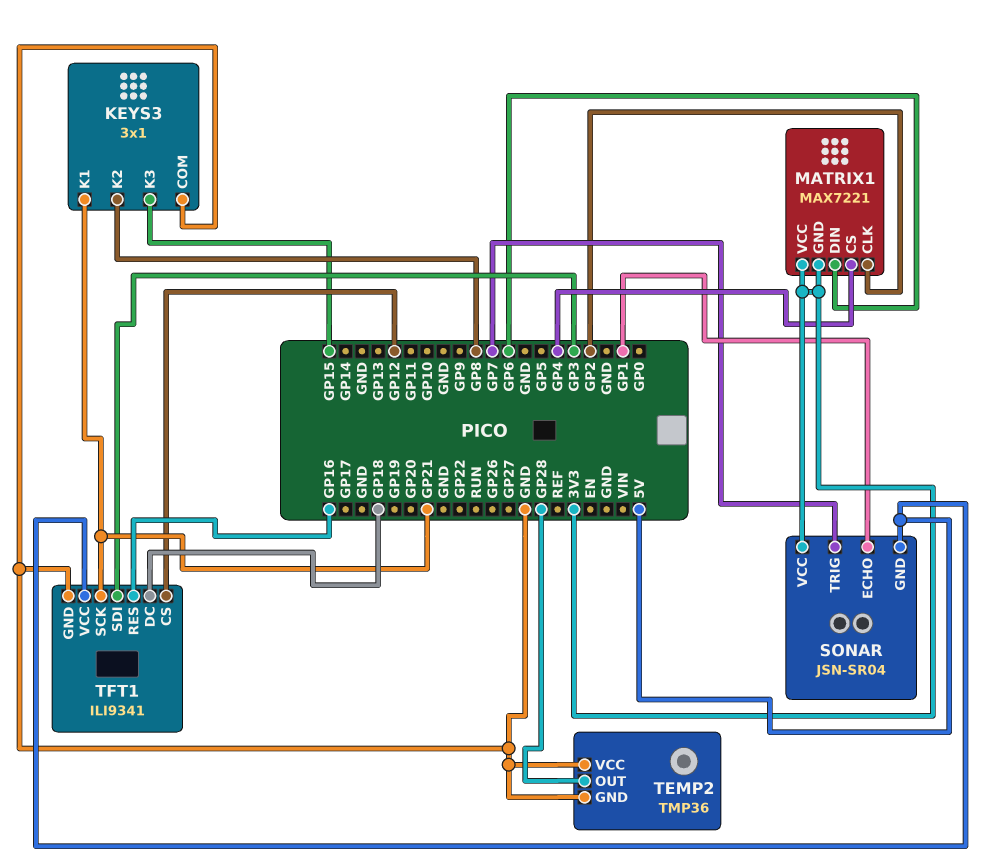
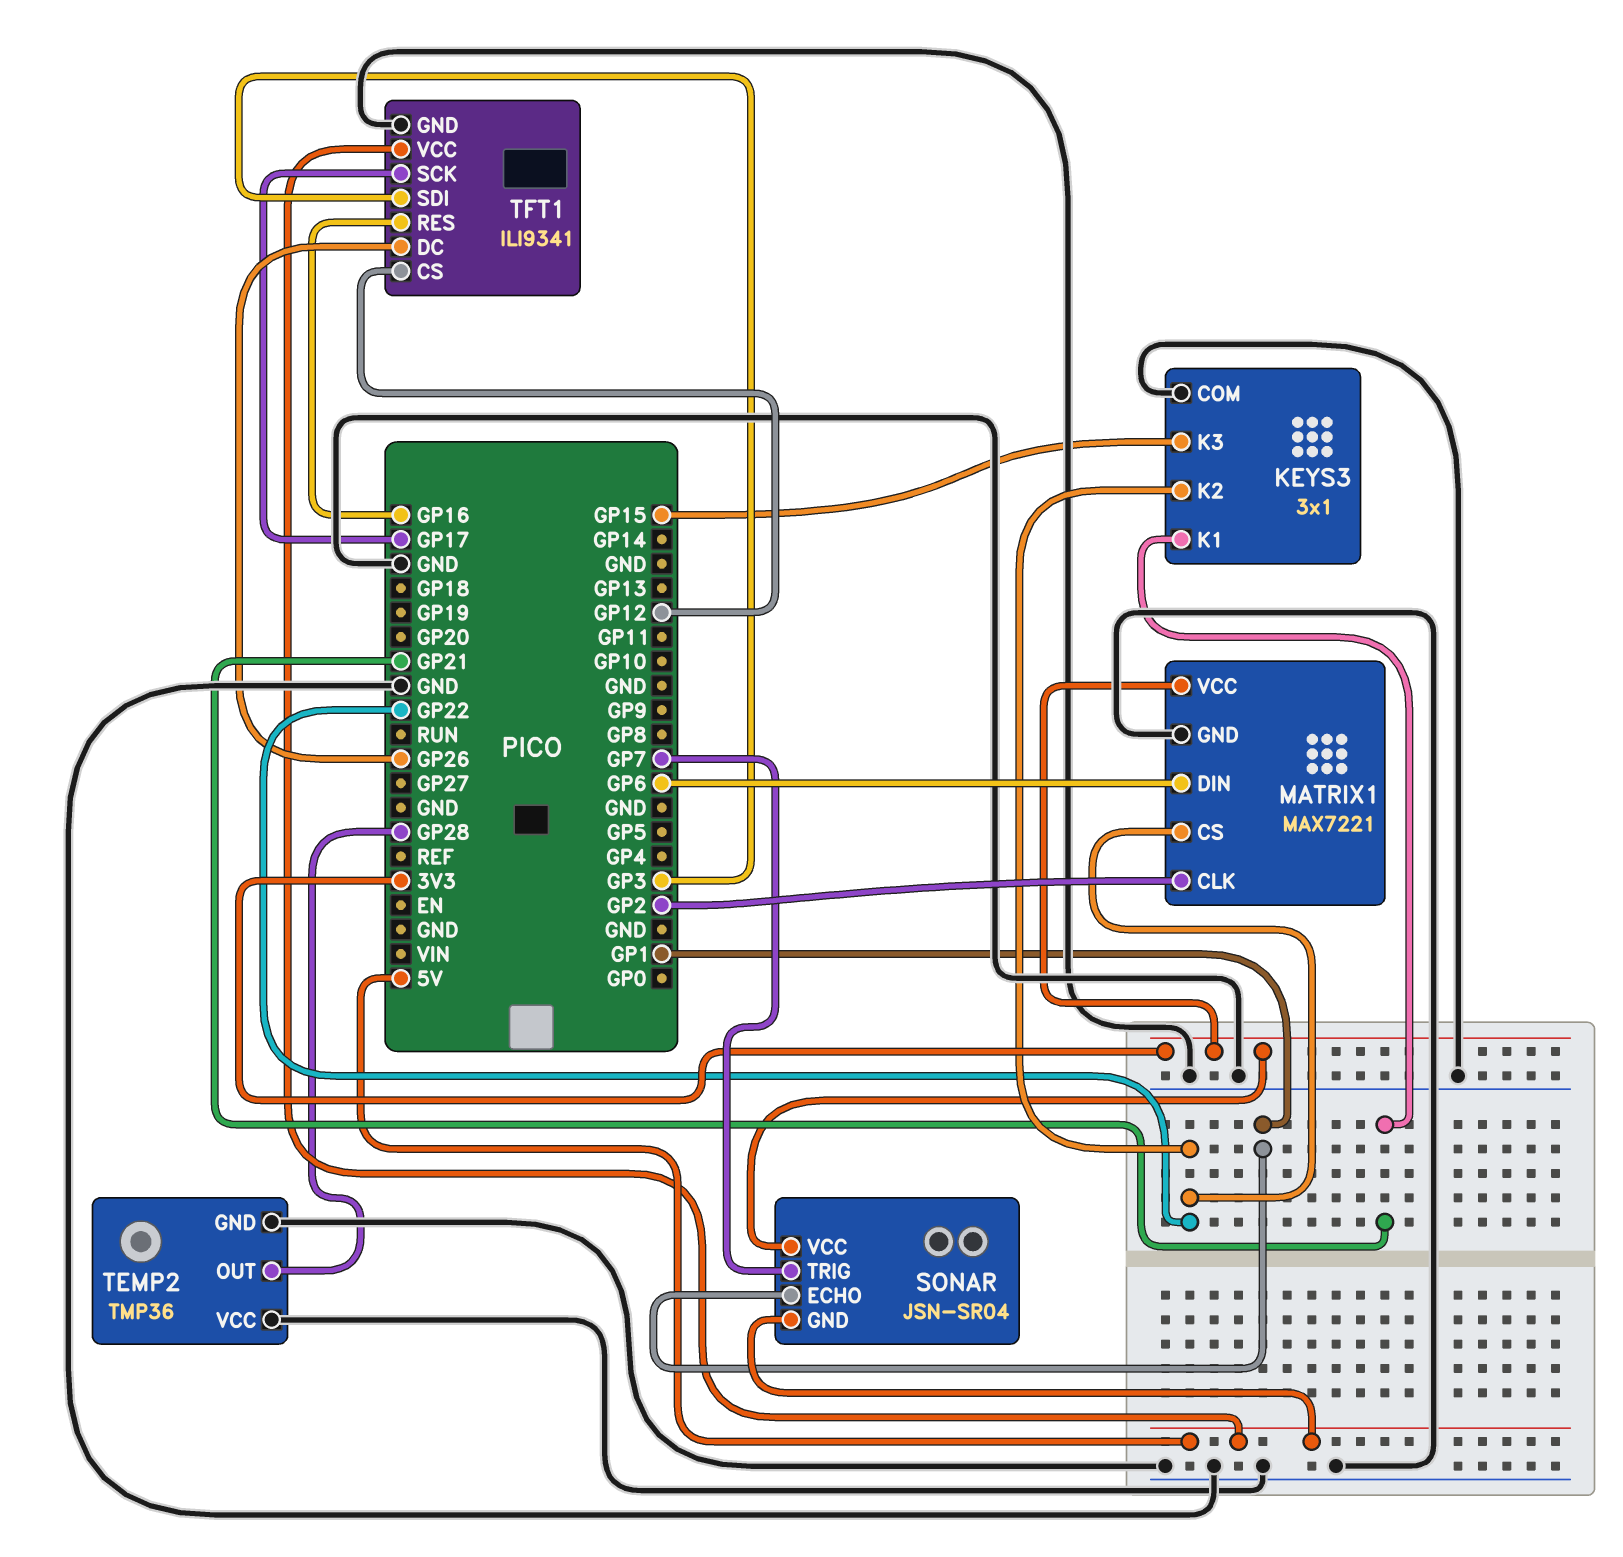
KEYS3 pin K2: GP8 -> GP22
MATRIX1 pin CS: GP4 -> GP22
MATRIX1 pin GND: 3V3 -> GND
TFT1 pin DC: GP18 -> GP26
TFT1 pin SCK: GP21 -> GP17

